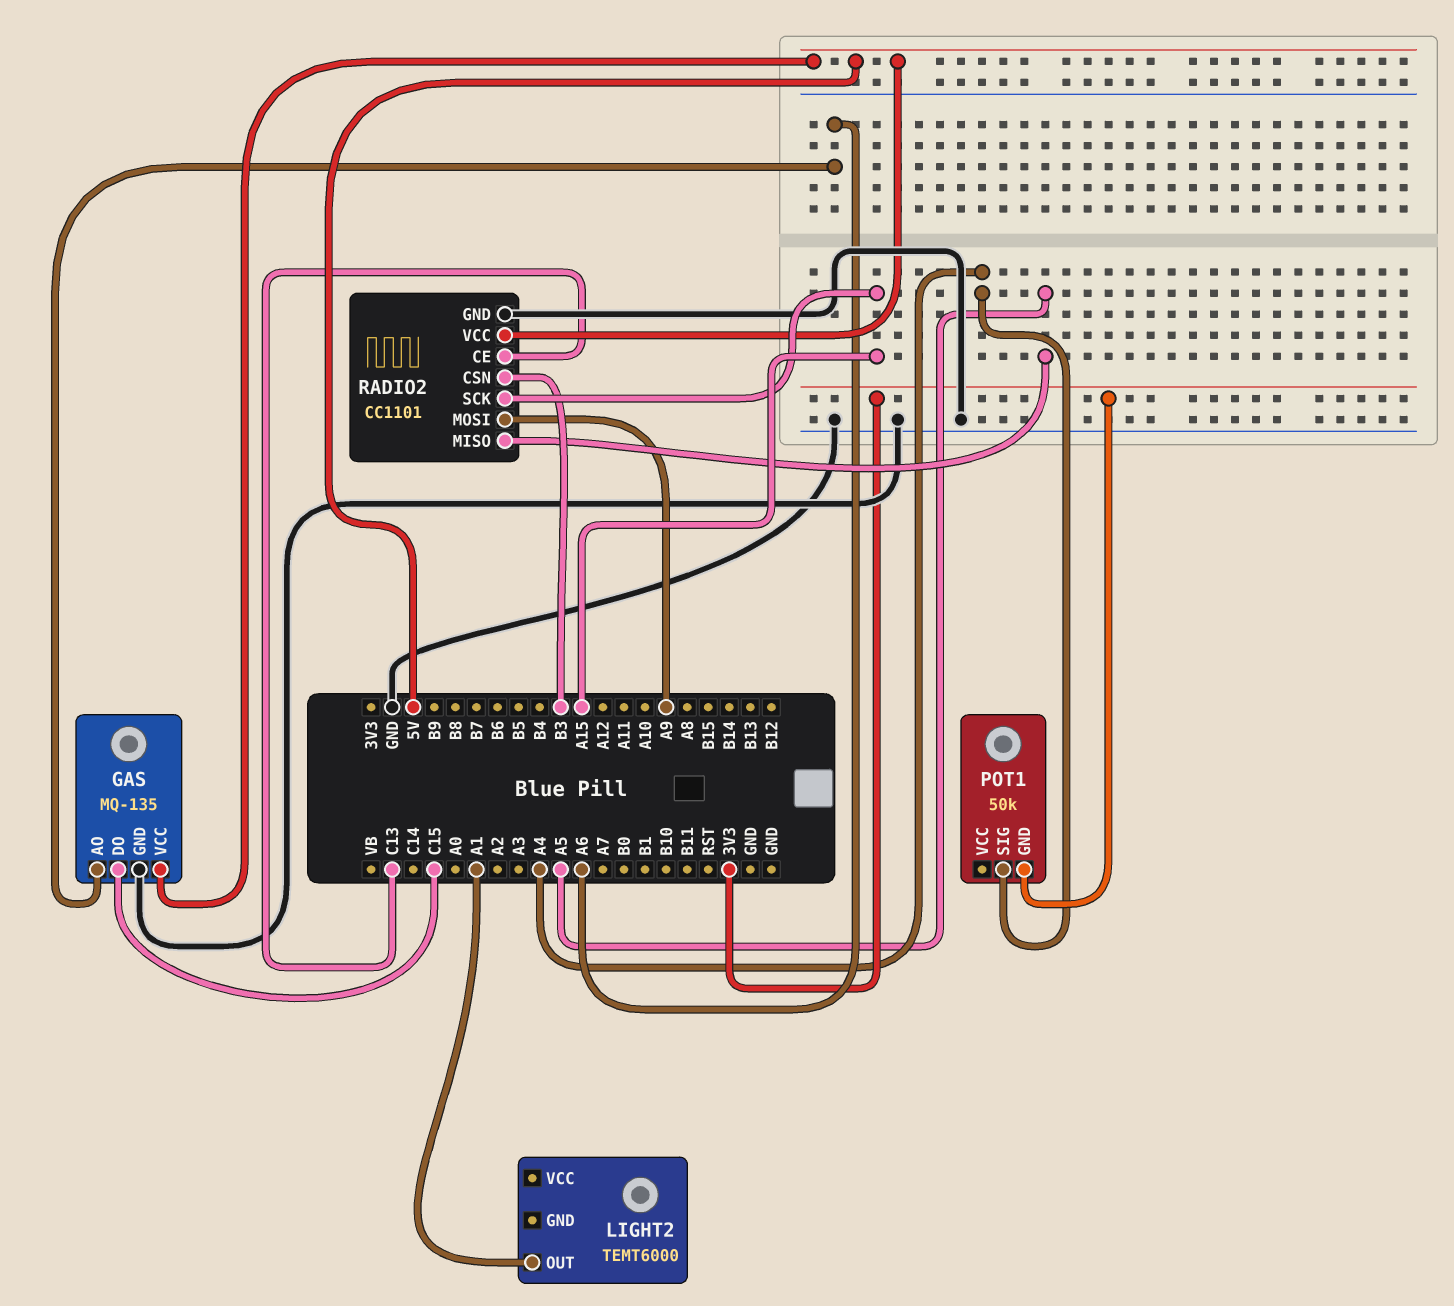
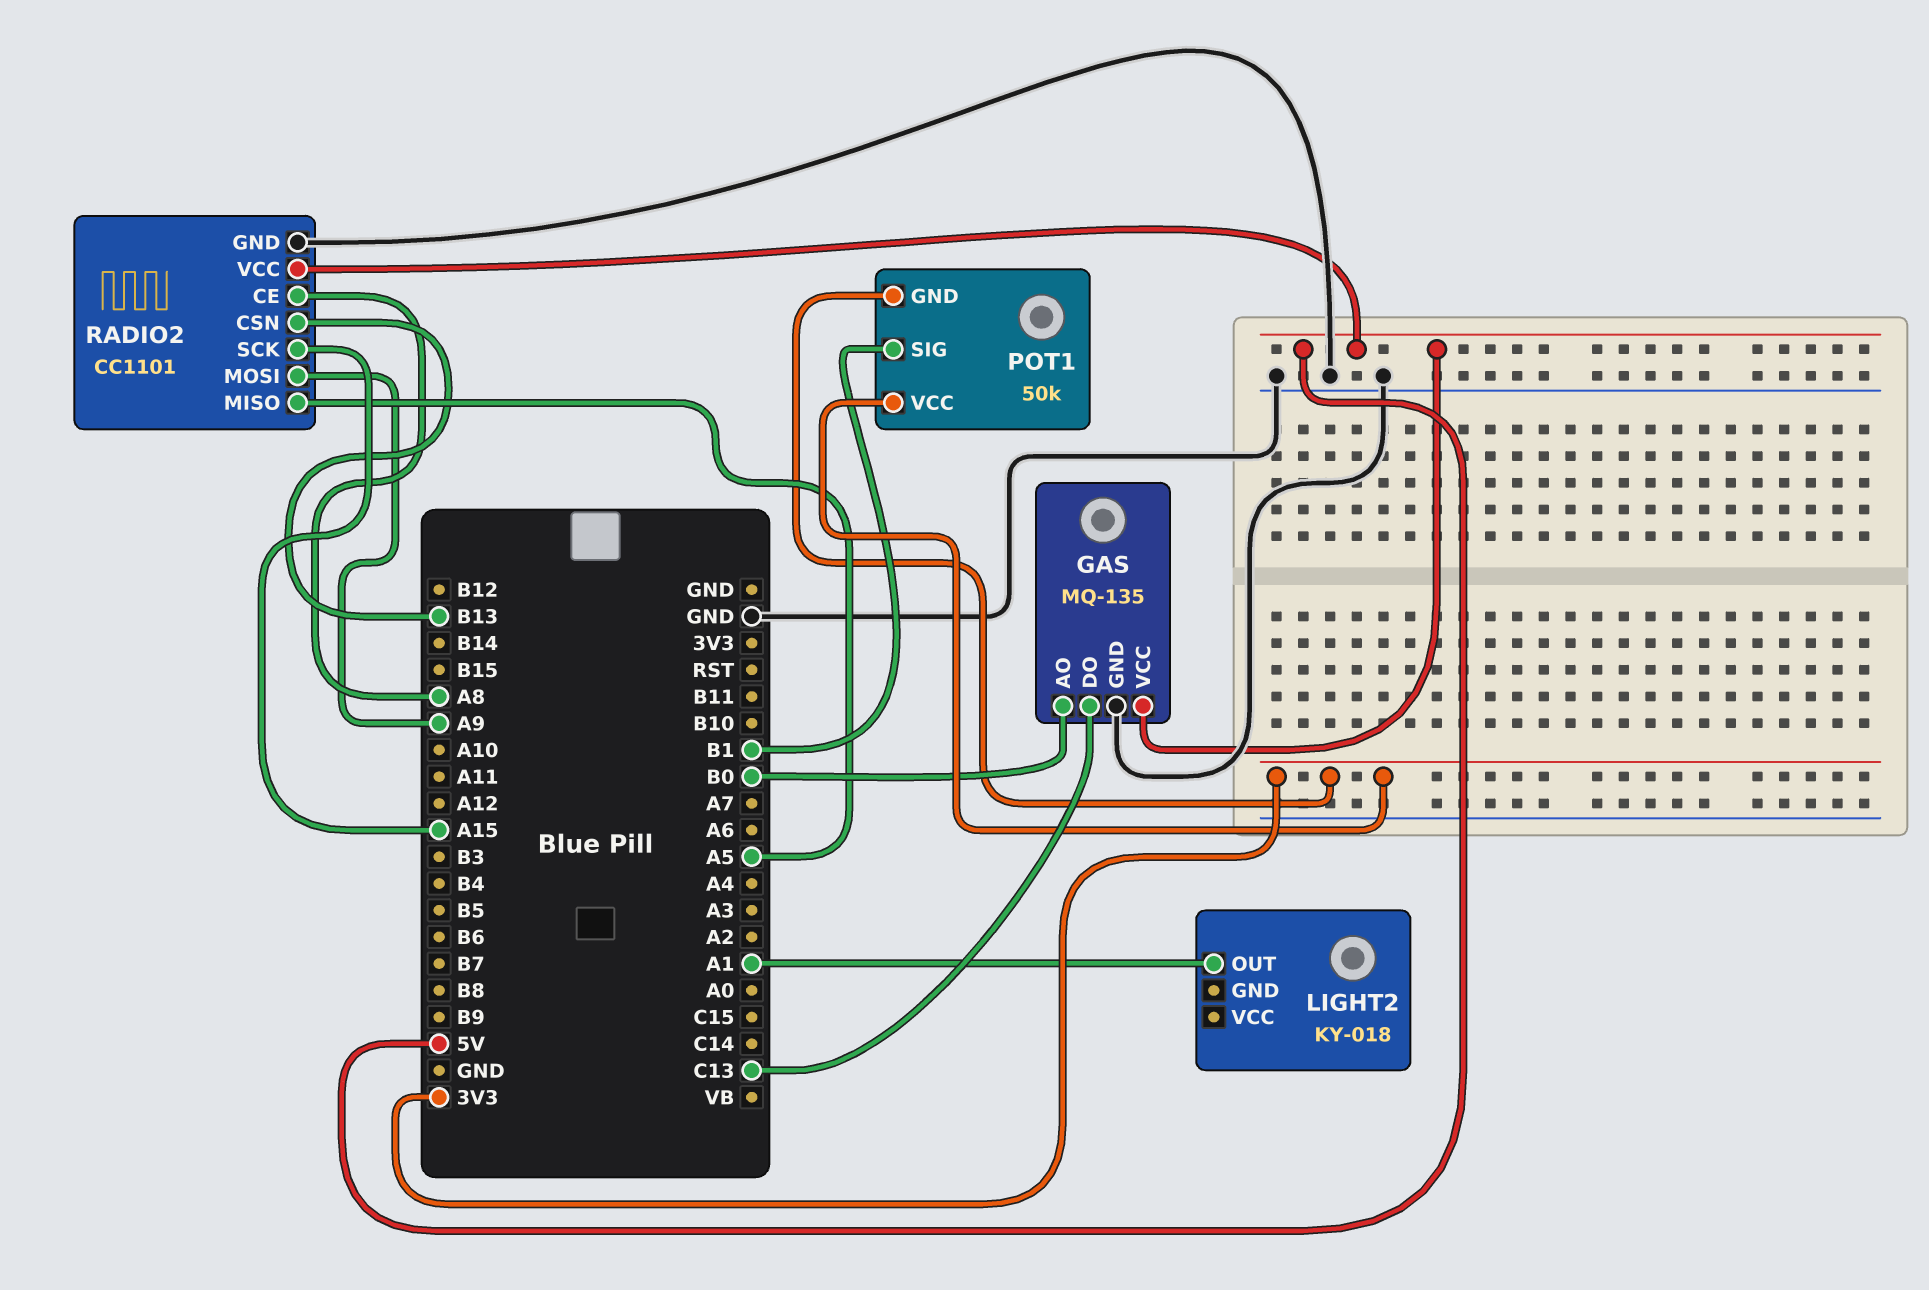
GAS pin AO: A6 -> B0
GAS pin DO: C15 -> C13
LIGHT2: TEMT6000 -> KY-018
POT1 pin SIG: A4 -> B1
POT1 pin VCC: none -> 3V3
RADIO2 pin CE: C13 -> A8
RADIO2 pin CSN: B3 -> B13

